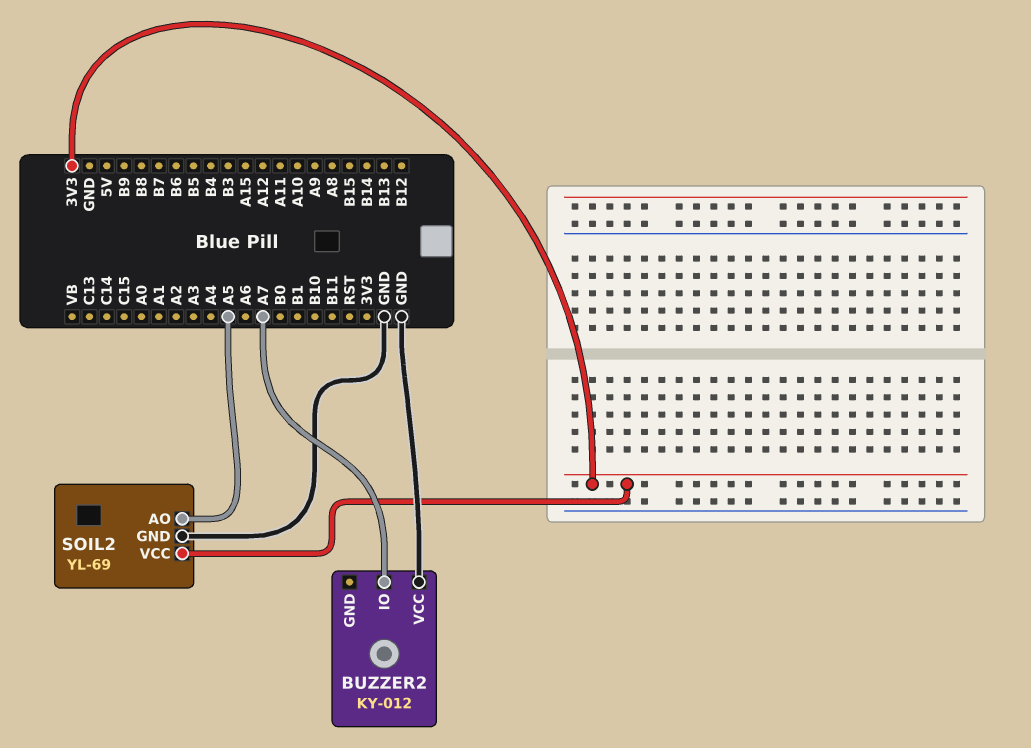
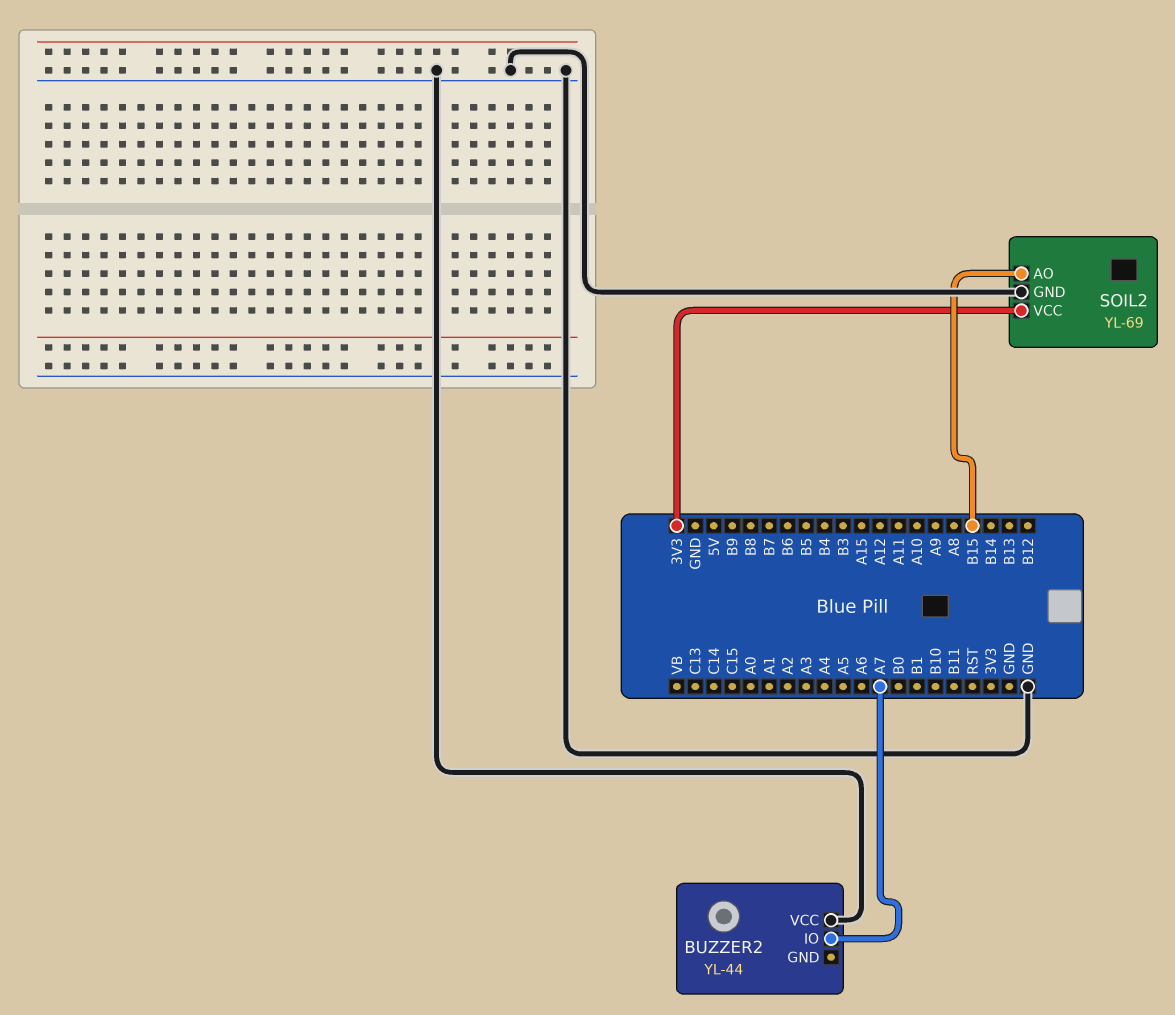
BUZZER2: KY-012 -> YL-44
SOIL2 pin AO: A5 -> B15

